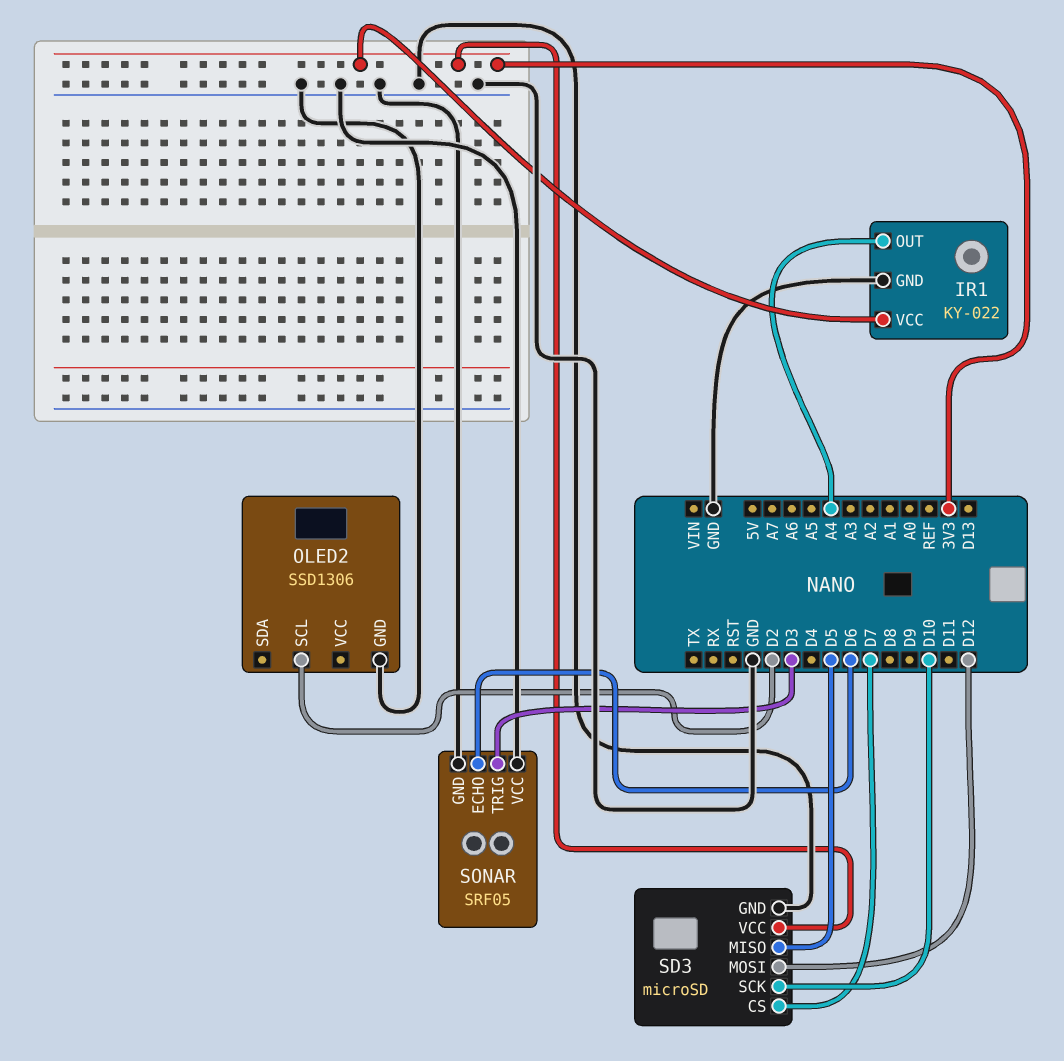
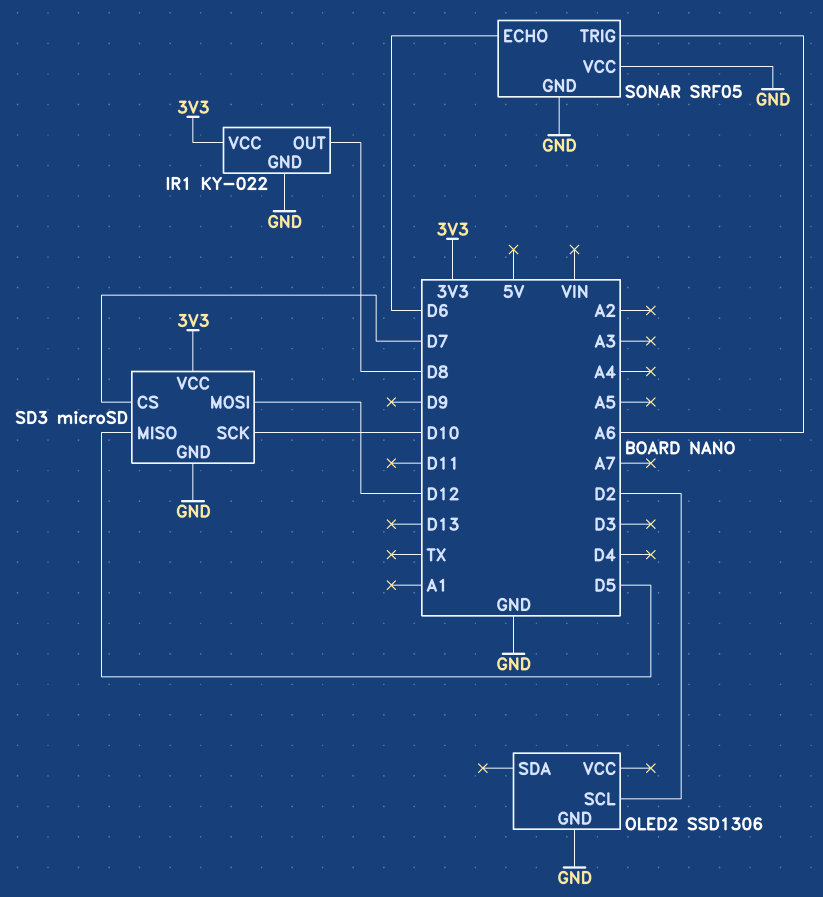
IR1 pin OUT: A4 -> D8
SONAR pin TRIG: D3 -> A6

